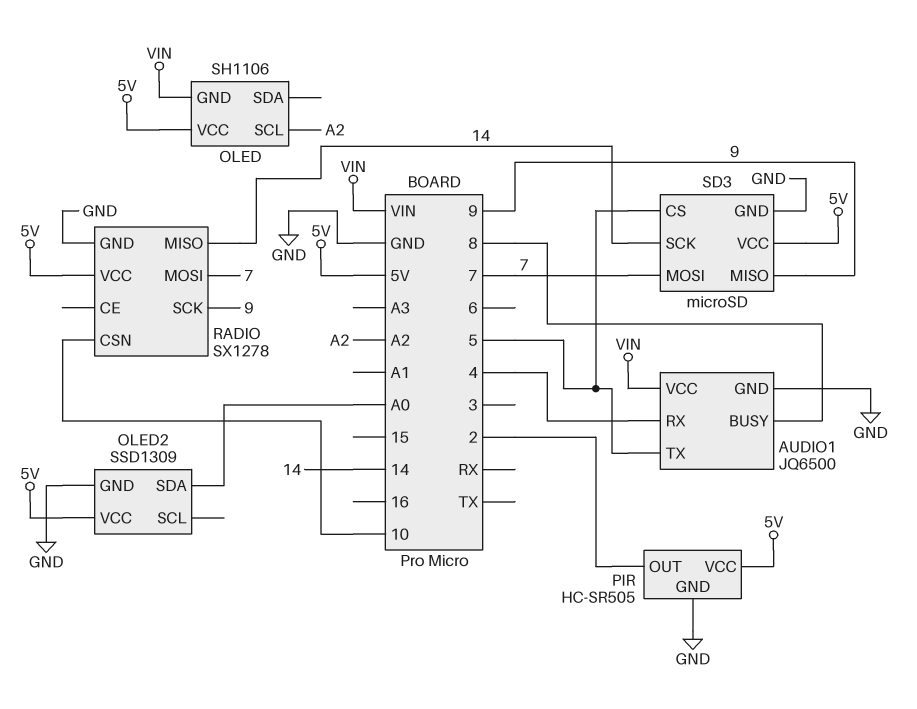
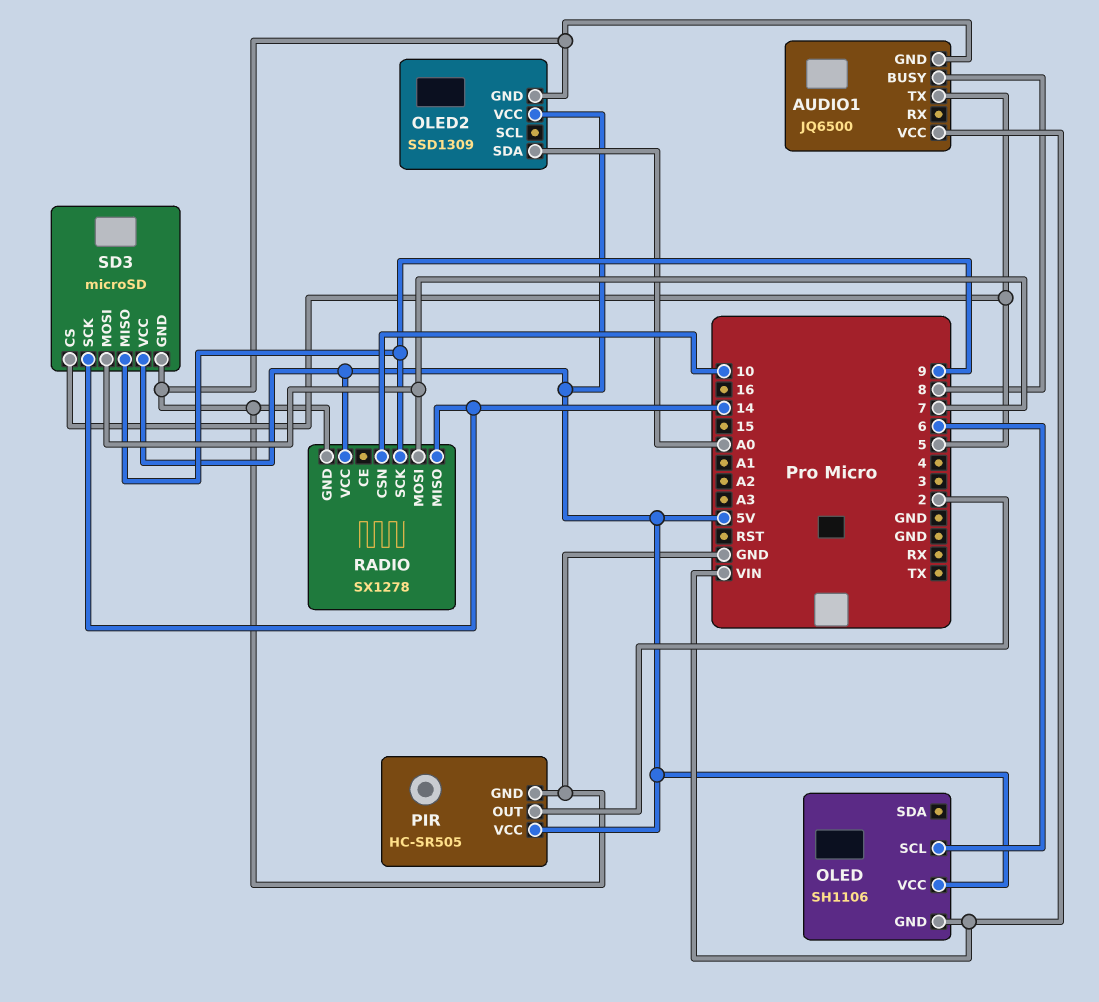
AUDIO1 pin RX: 4 -> none
OLED pin SCL: A2 -> 6

